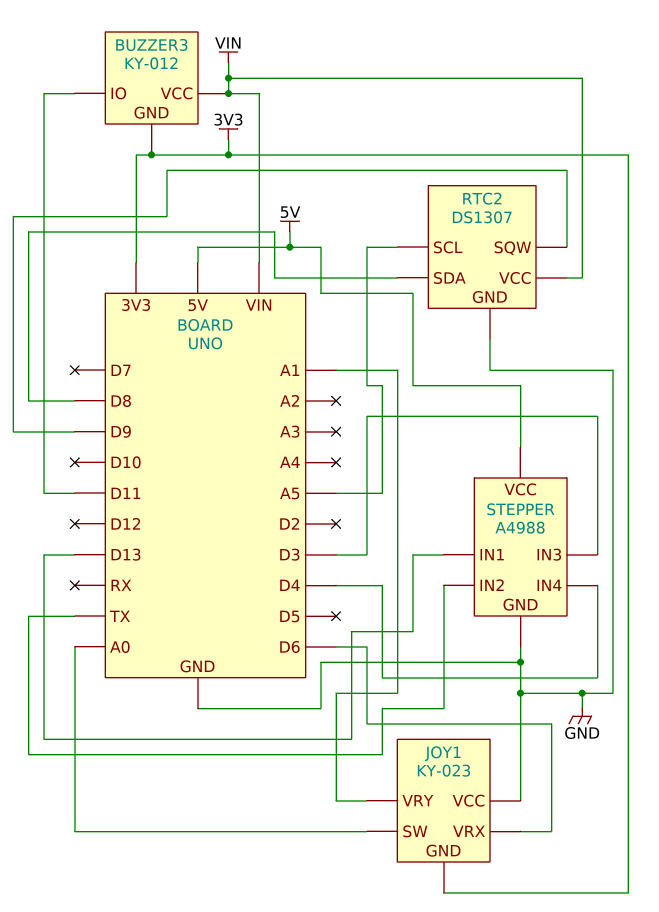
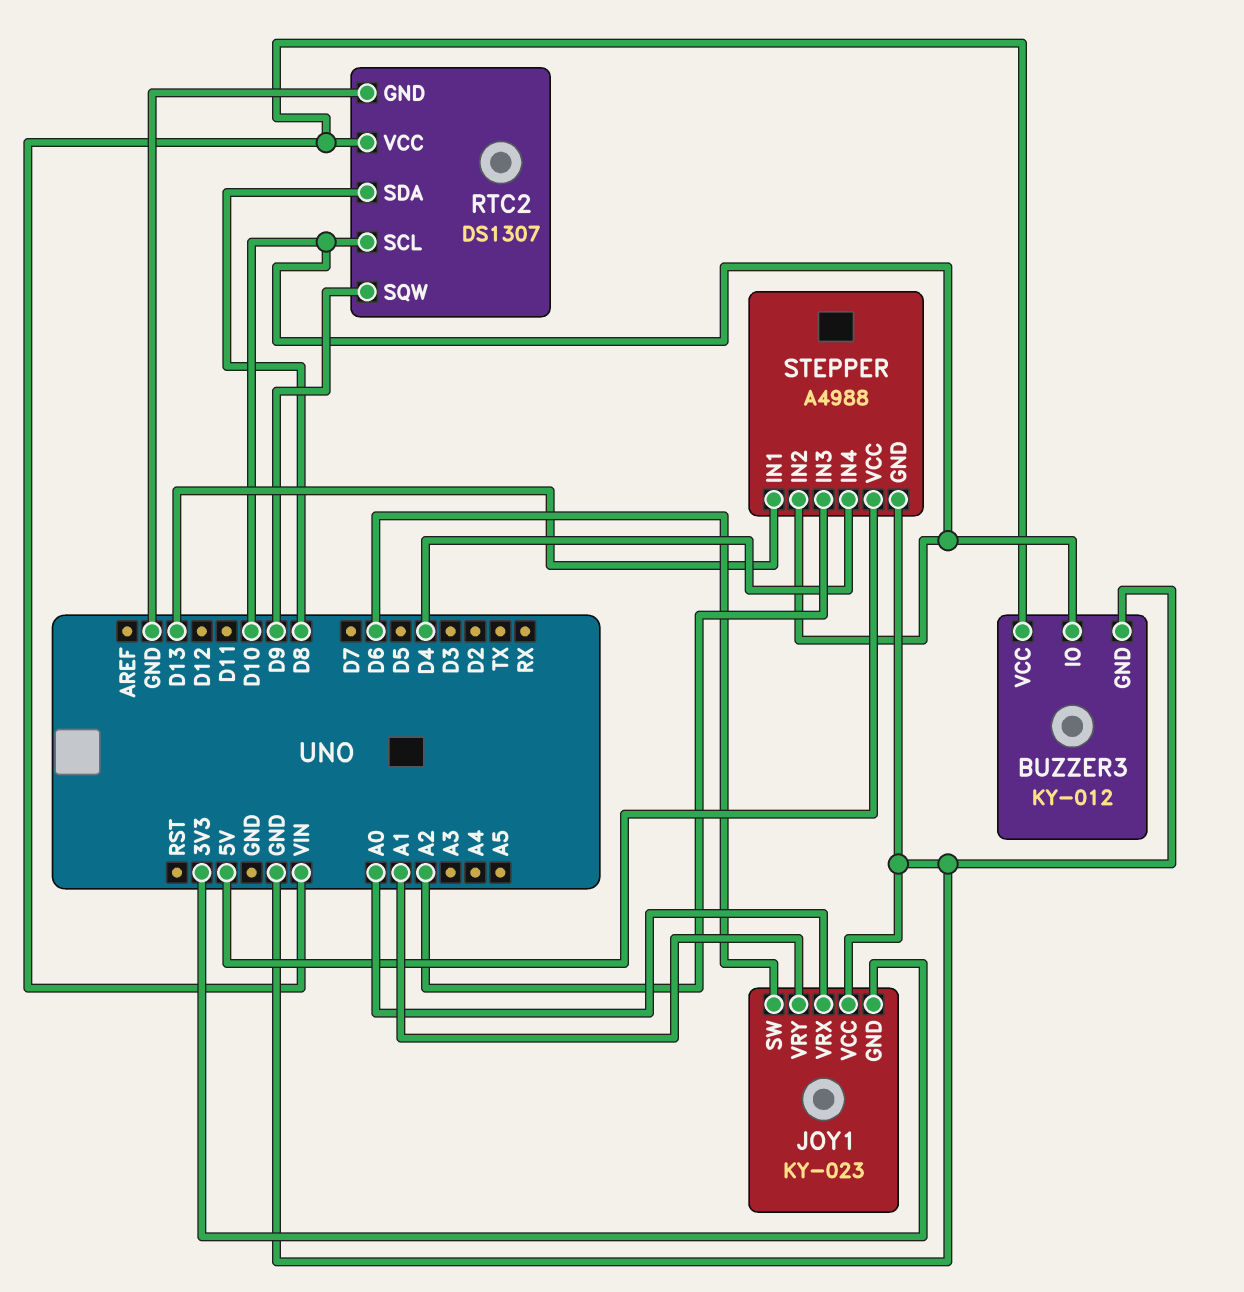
BUZZER3 pin GND: 3V3 -> GND
BUZZER3 pin IO: D11 -> D10
JOY1 pin SW: A0 -> D6
JOY1 pin VRX: D6 -> A0
RTC2 pin SCL: A5 -> D10
STEPPER pin IN2: TX -> D10
STEPPER pin IN3: D3 -> A2

